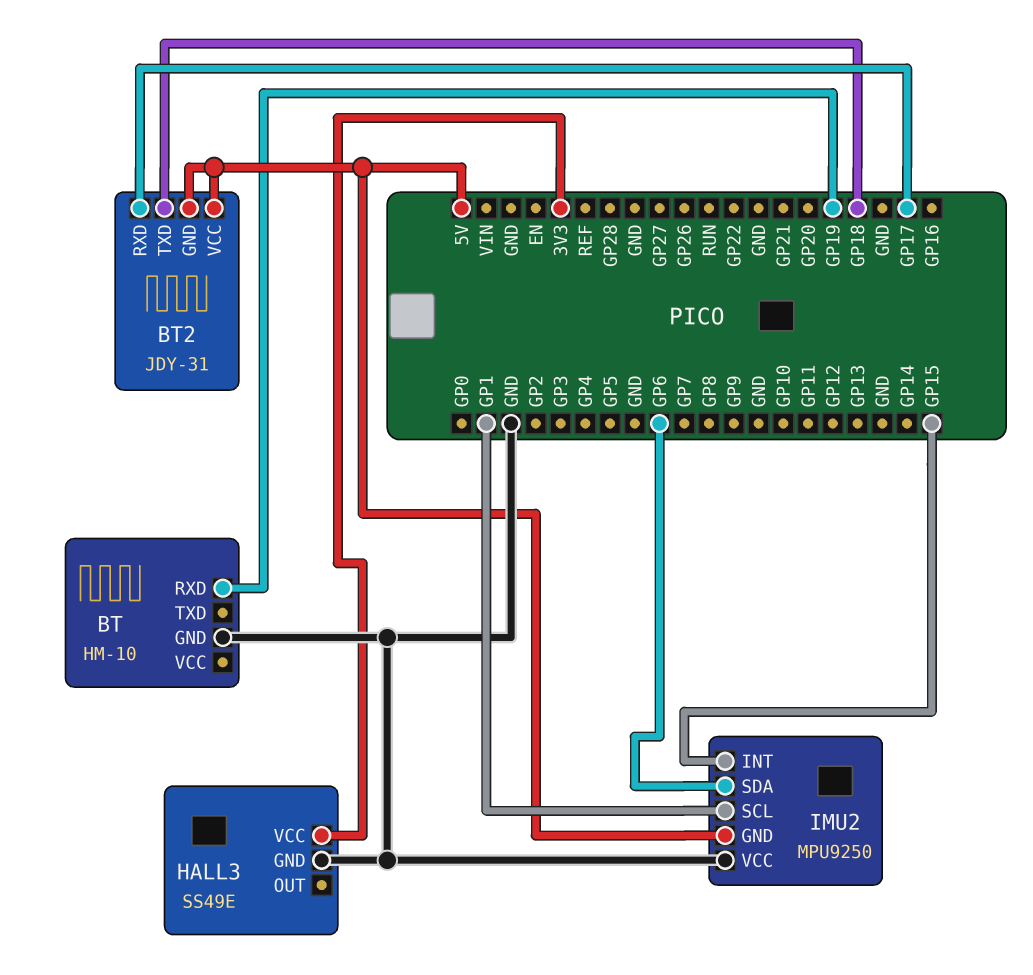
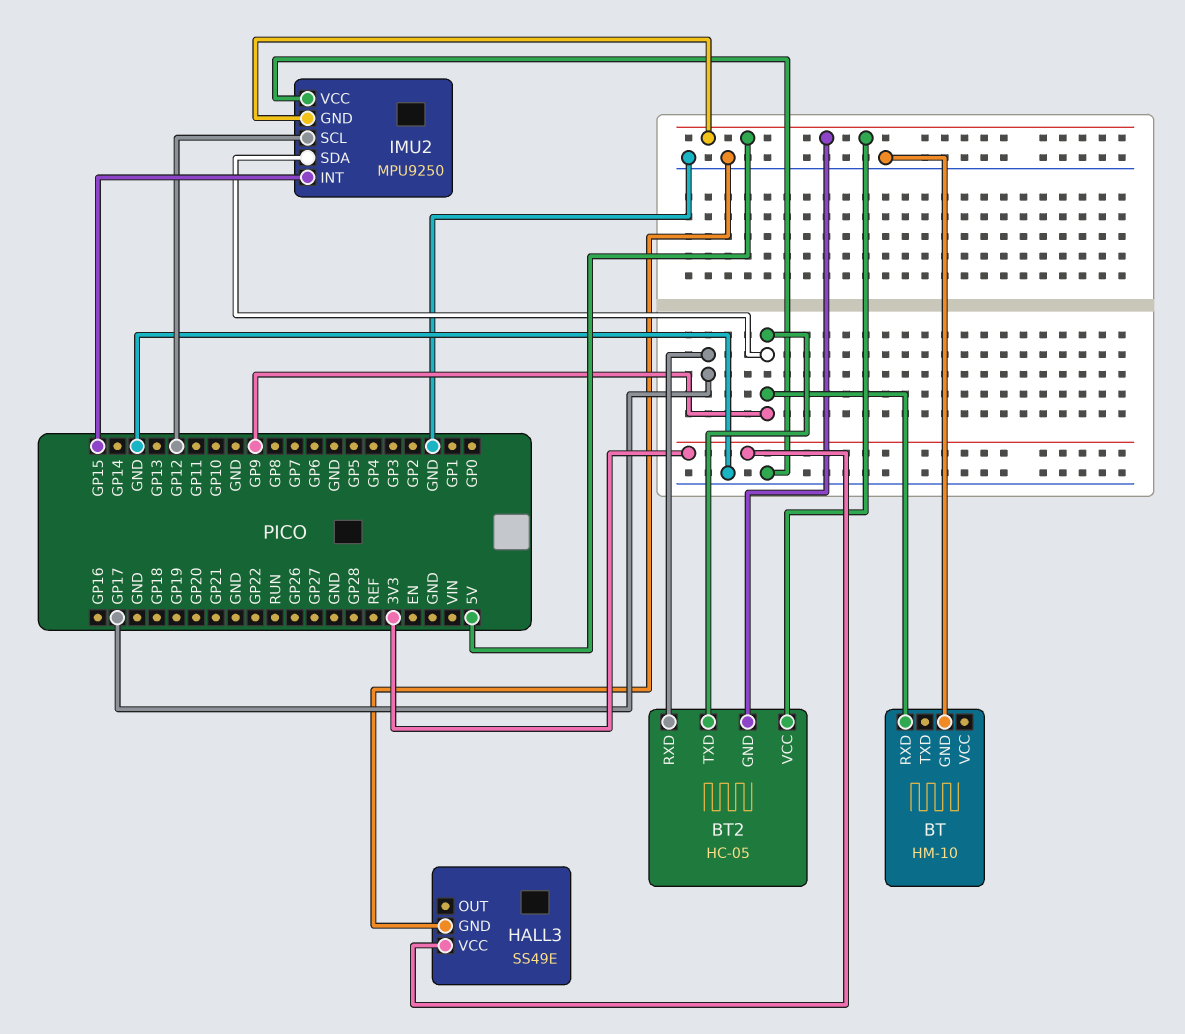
BT pin RXD: GP19 -> GP9
BT2: JDY-31 -> HC-05
BT2 pin TXD: GP18 -> GP9
IMU2 pin SCL: GP1 -> GP12
IMU2 pin SDA: GP6 -> GP9

